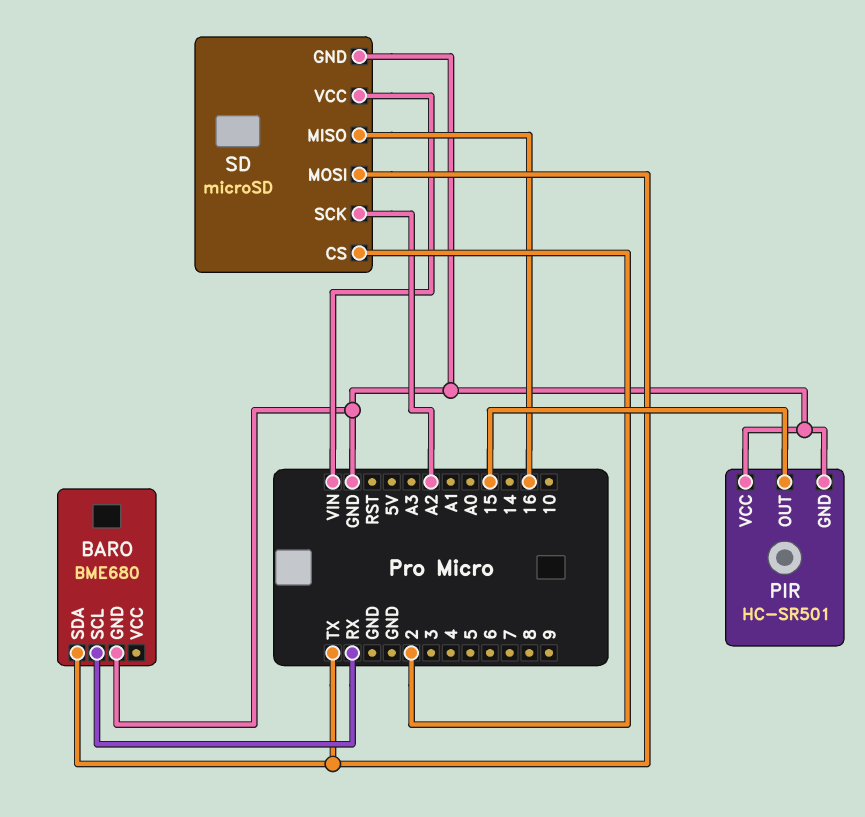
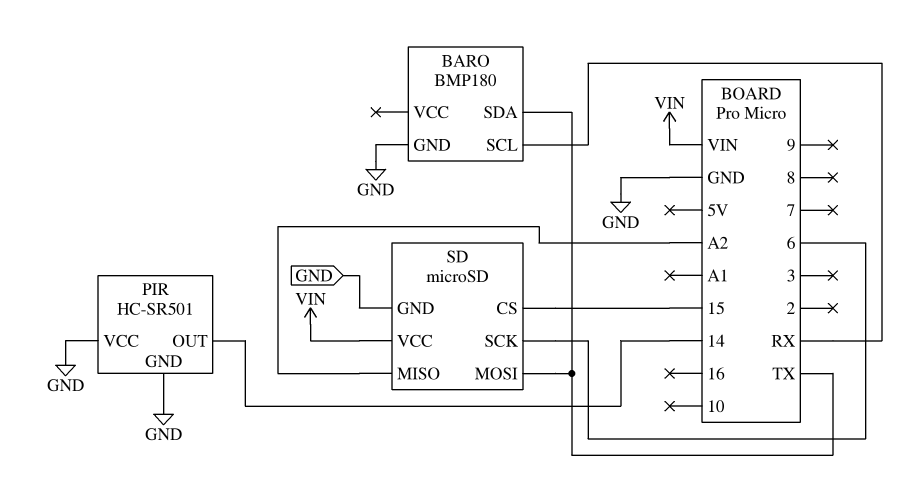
BARO: BME680 -> BMP180
PIR pin OUT: 15 -> 14
SD pin CS: 2 -> 15
SD pin MISO: 16 -> A2
SD pin SCK: A2 -> 6

